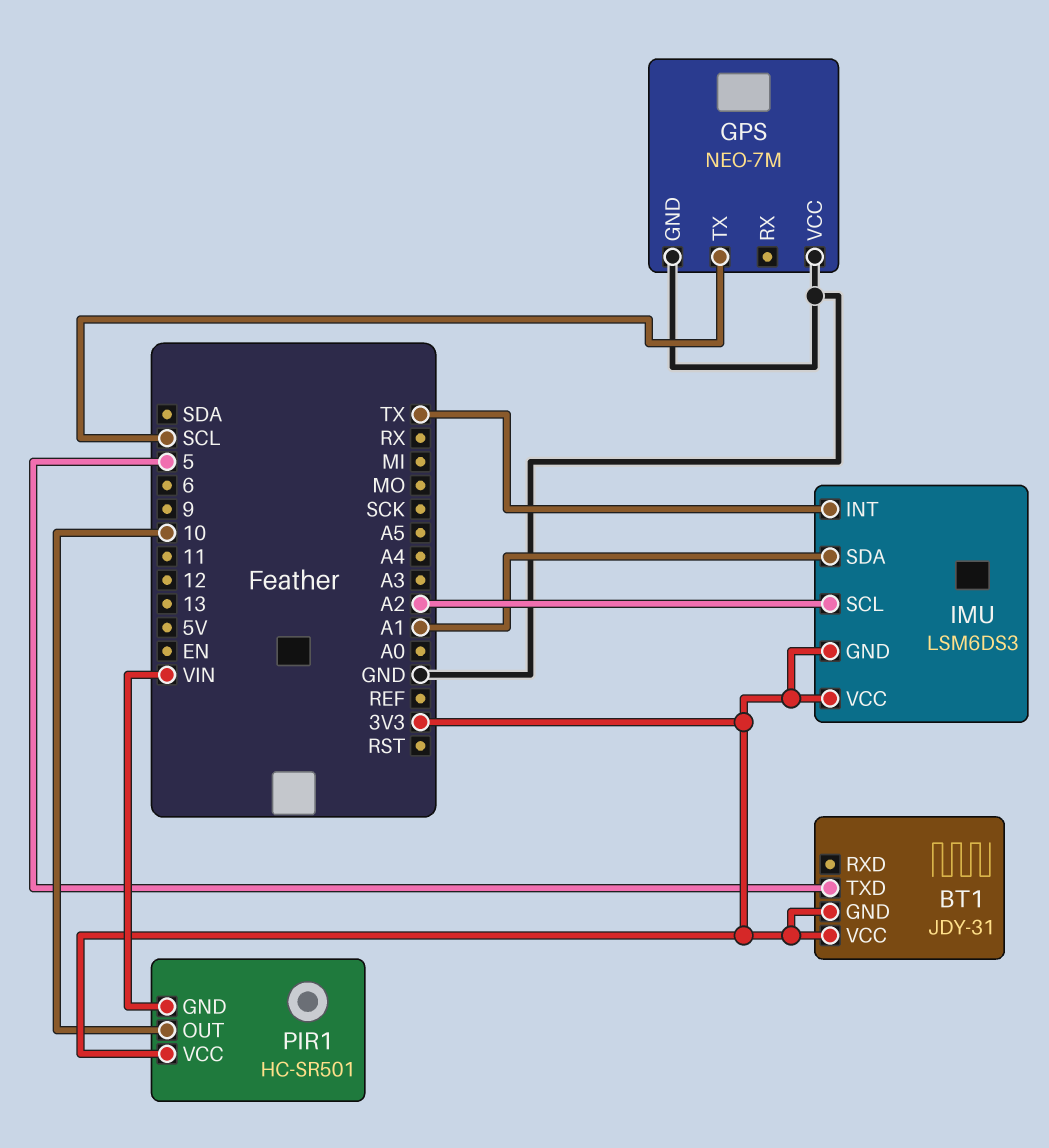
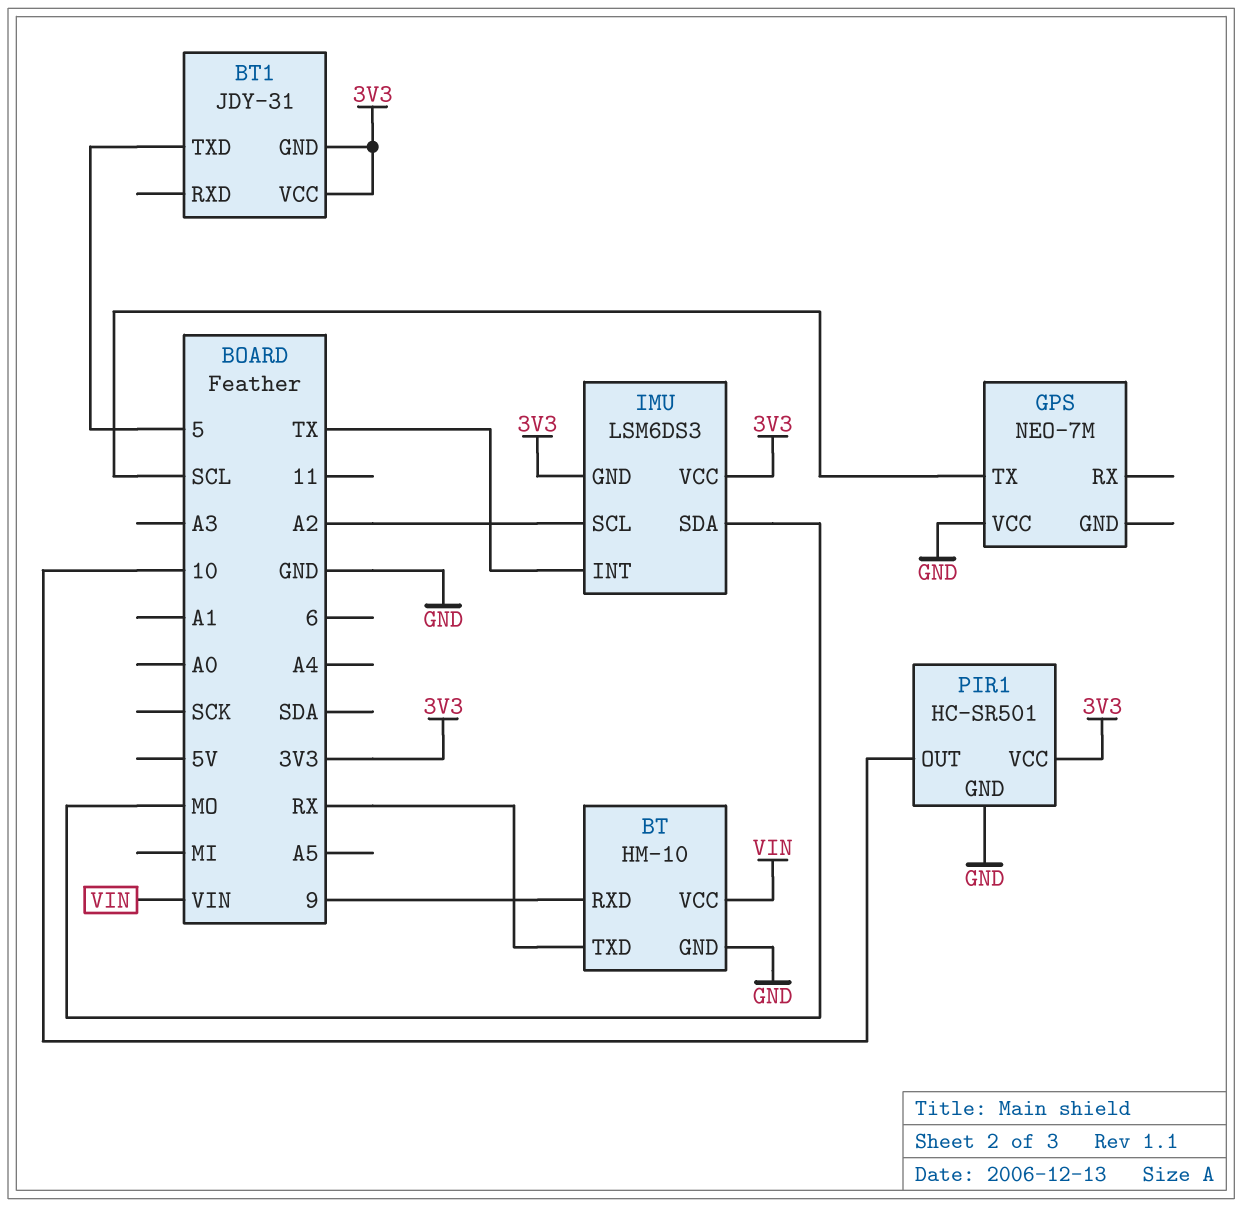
BT: none -> HM-10
BT pin GND: none -> GND
BT pin RXD: none -> 9
BT pin TXD: none -> RX
BT pin VCC: none -> VIN
GPS pin GND: GND -> none
IMU pin SDA: A1 -> MO
PIR1 pin GND: VIN -> GND

